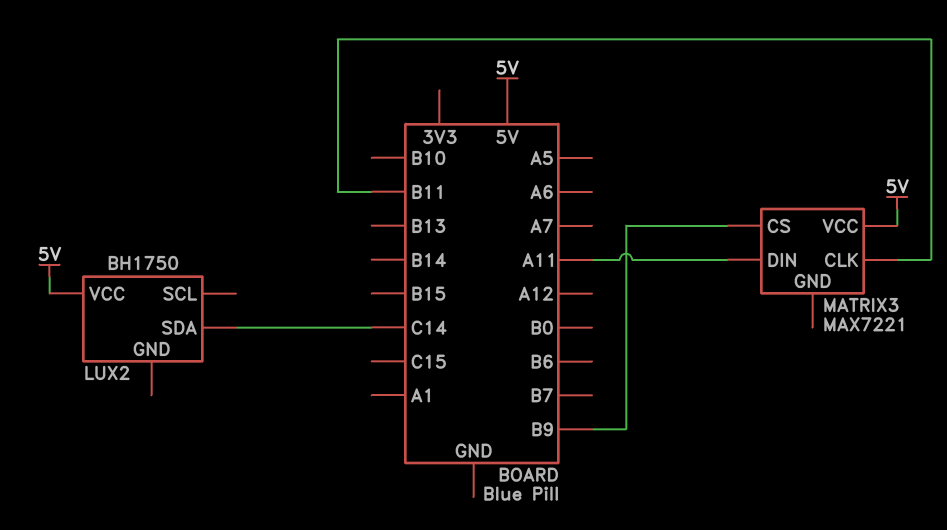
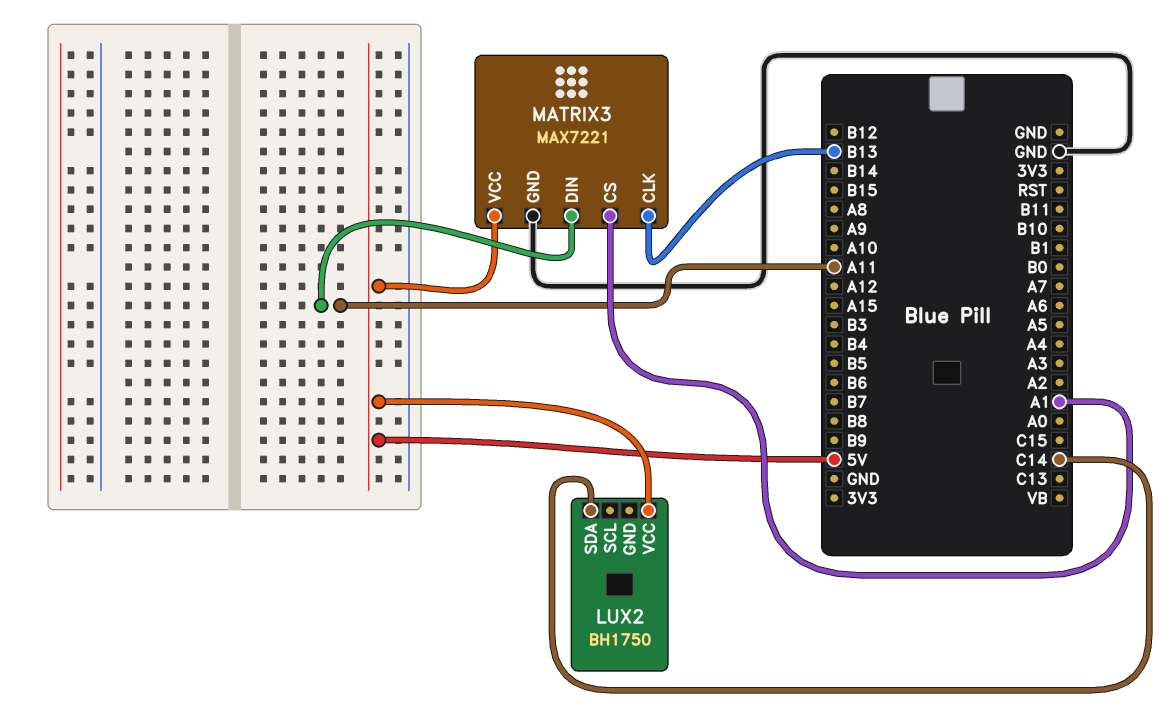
MATRIX3 pin CLK: B11 -> B13
MATRIX3 pin CS: B9 -> A1
MATRIX3 pin GND: none -> GND

